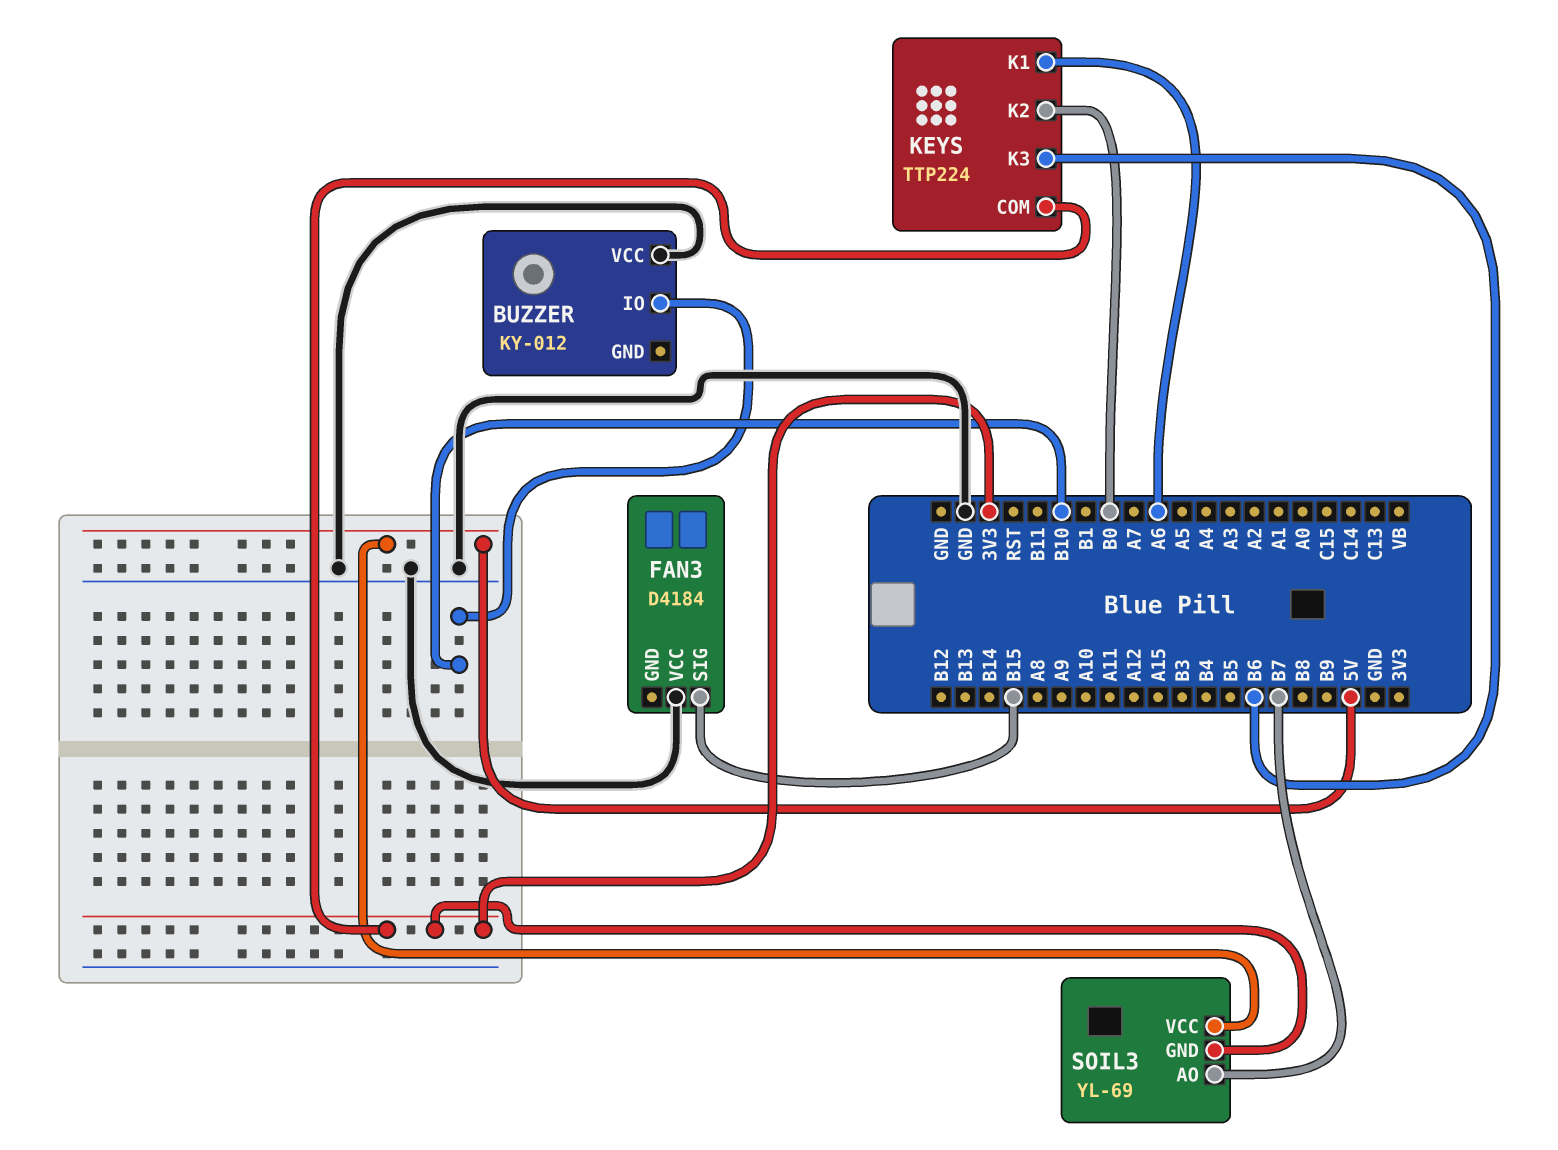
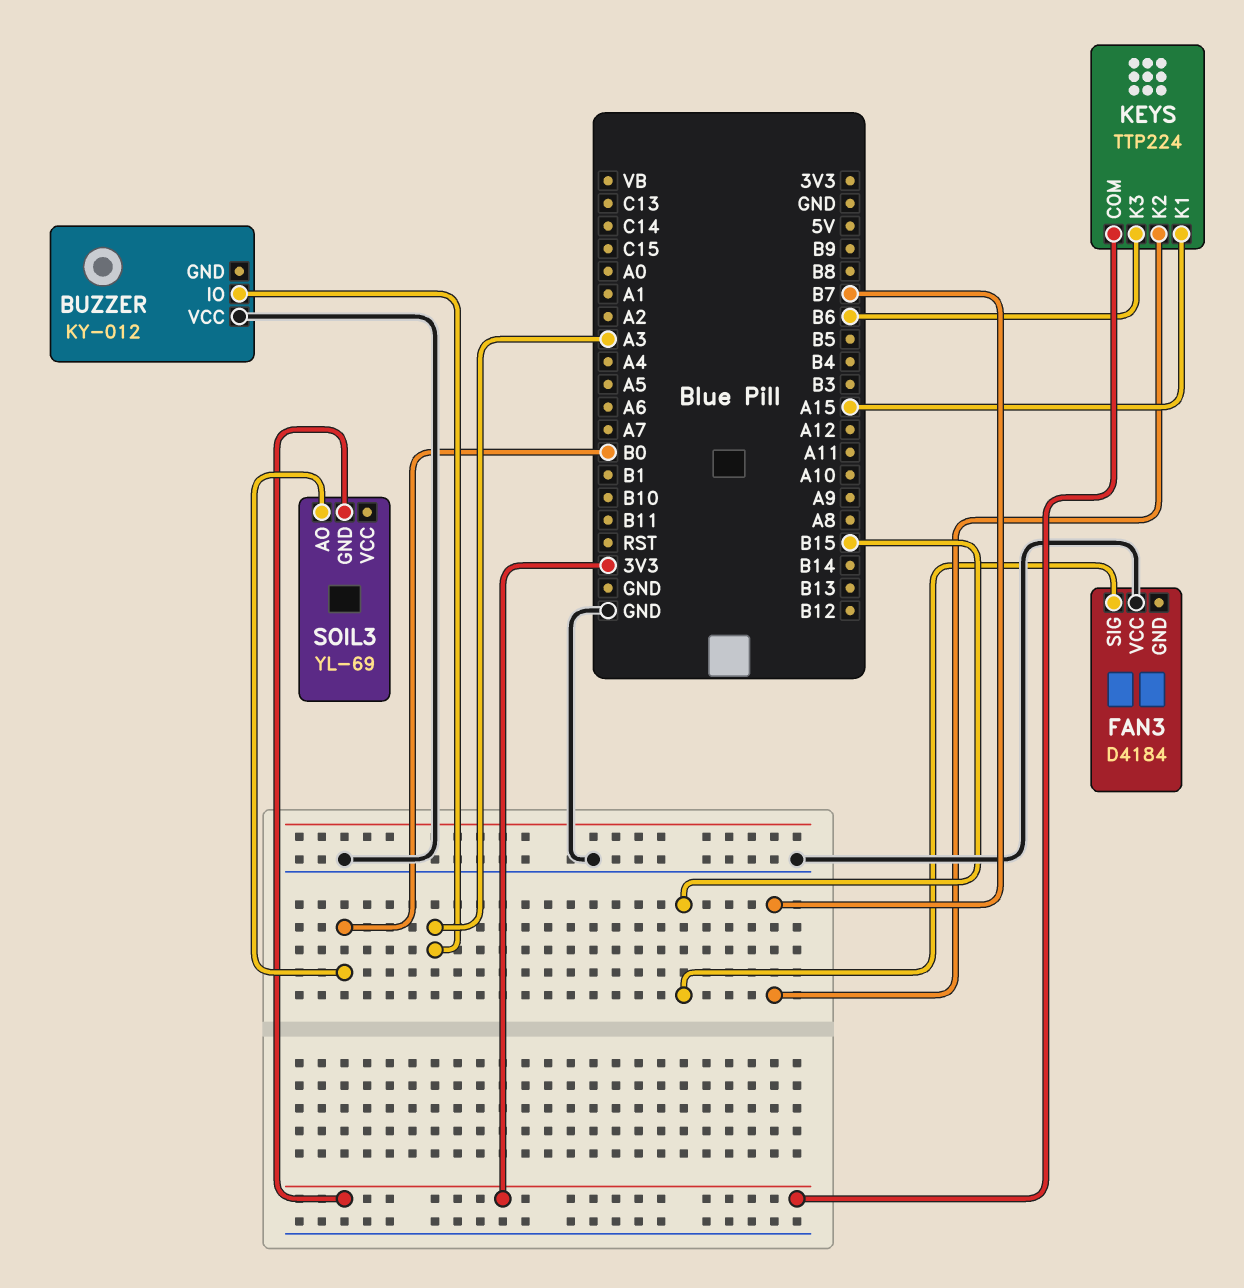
BUZZER pin IO: B10 -> A3
KEYS pin K1: A6 -> A15
KEYS pin K2: B0 -> B7
SOIL3 pin AO: B7 -> B0
SOIL3 pin VCC: 5V -> none

